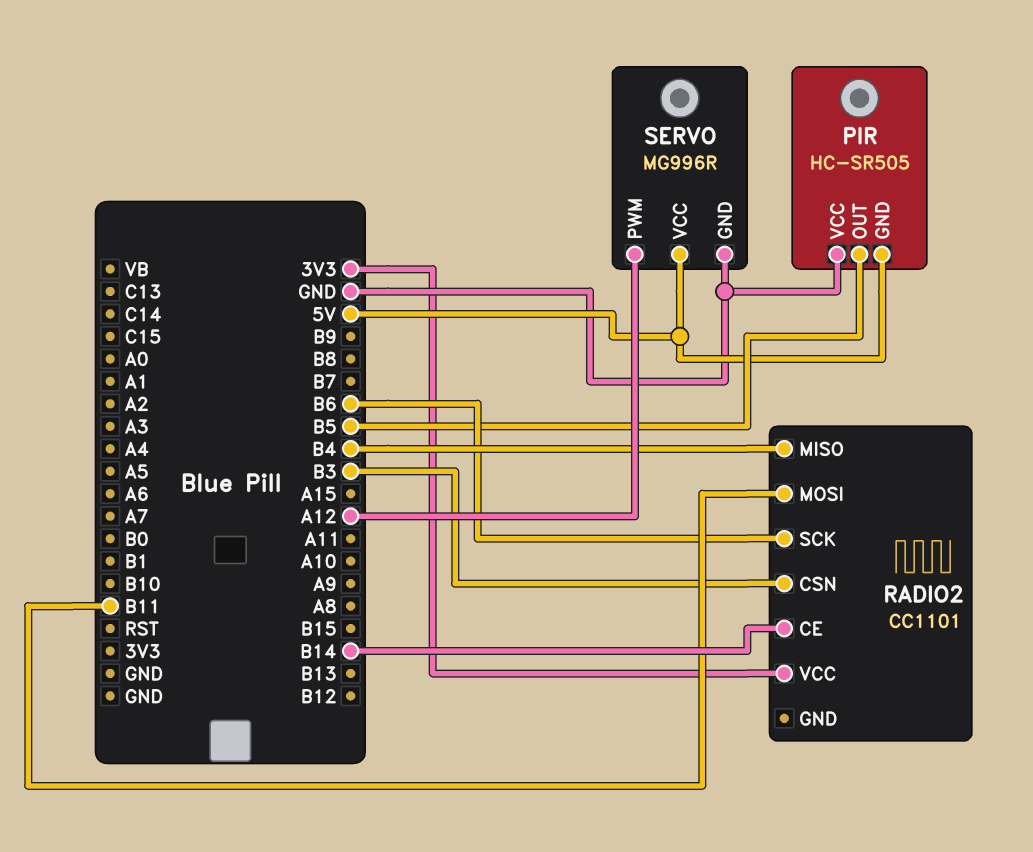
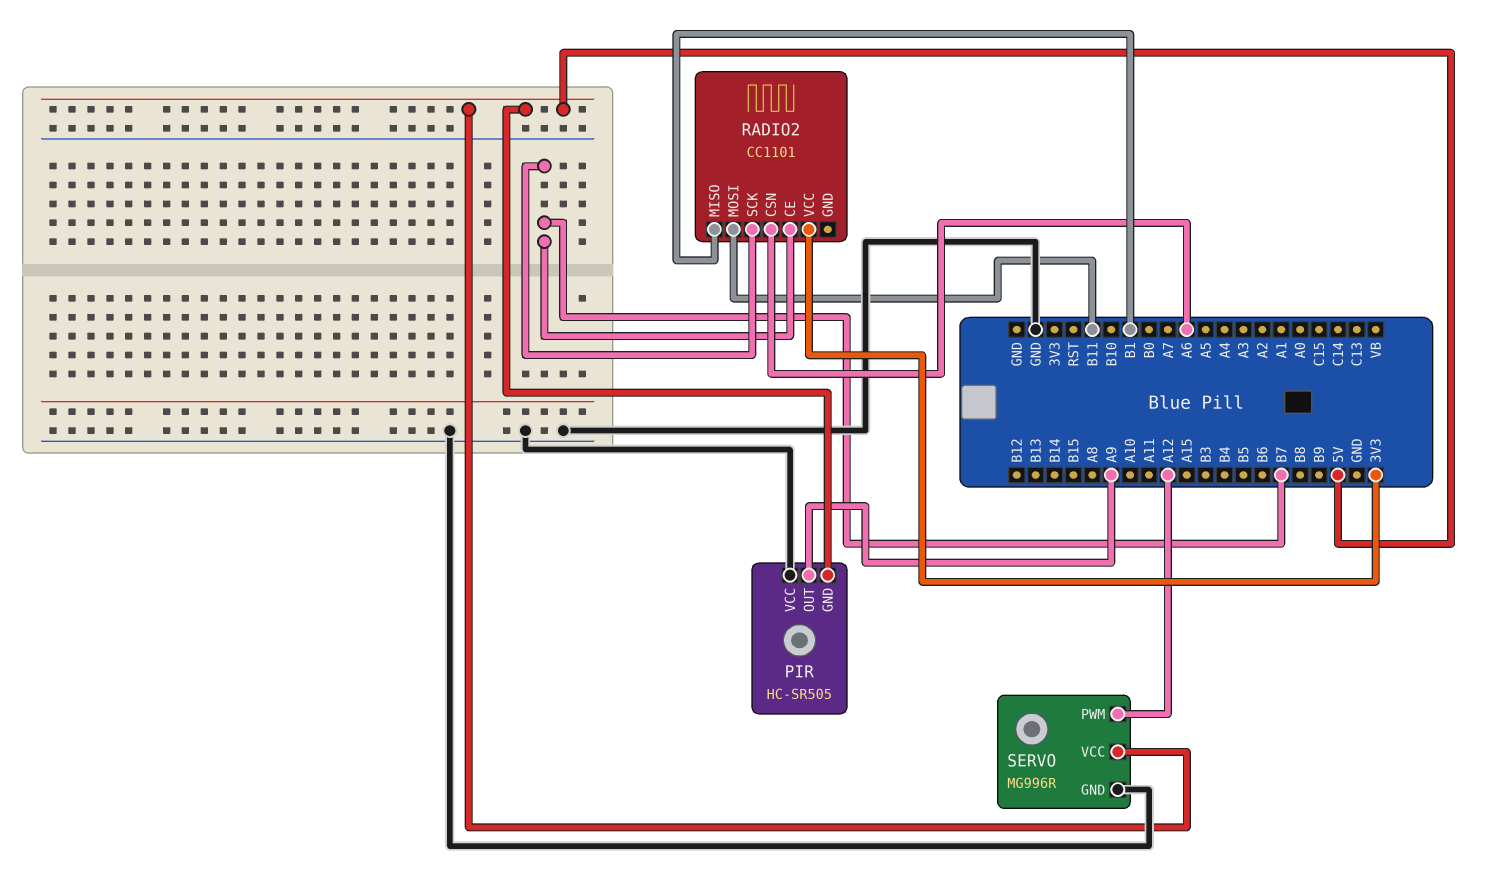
PIR pin OUT: B5 -> A9
RADIO2 pin CE: B14 -> B7
RADIO2 pin CSN: B3 -> A6
RADIO2 pin MISO: B4 -> B1
RADIO2 pin SCK: B6 -> B7

